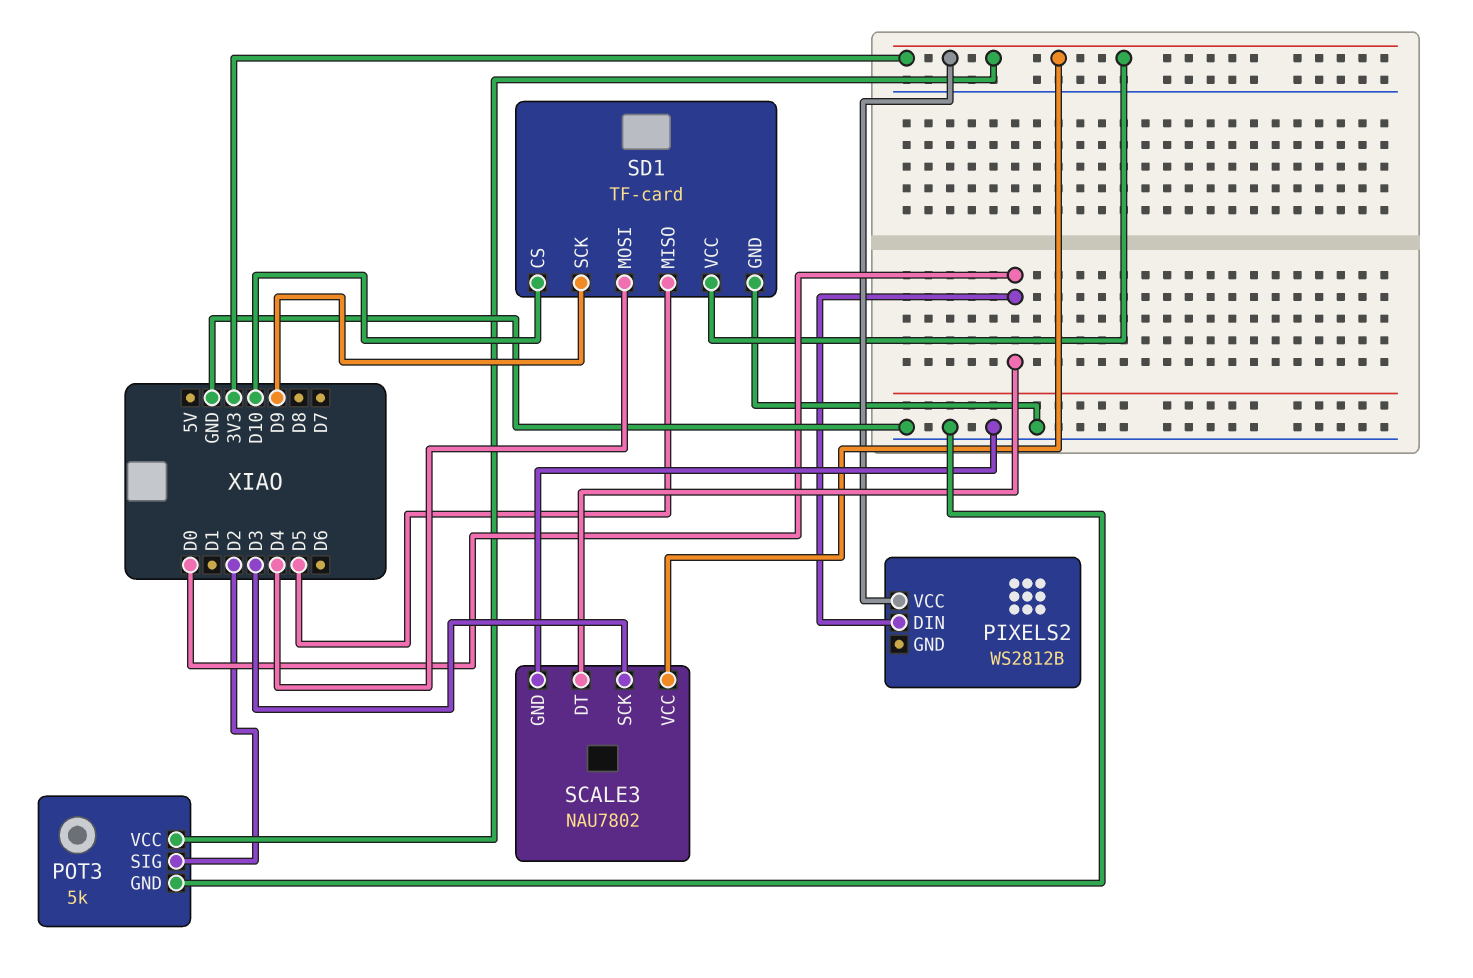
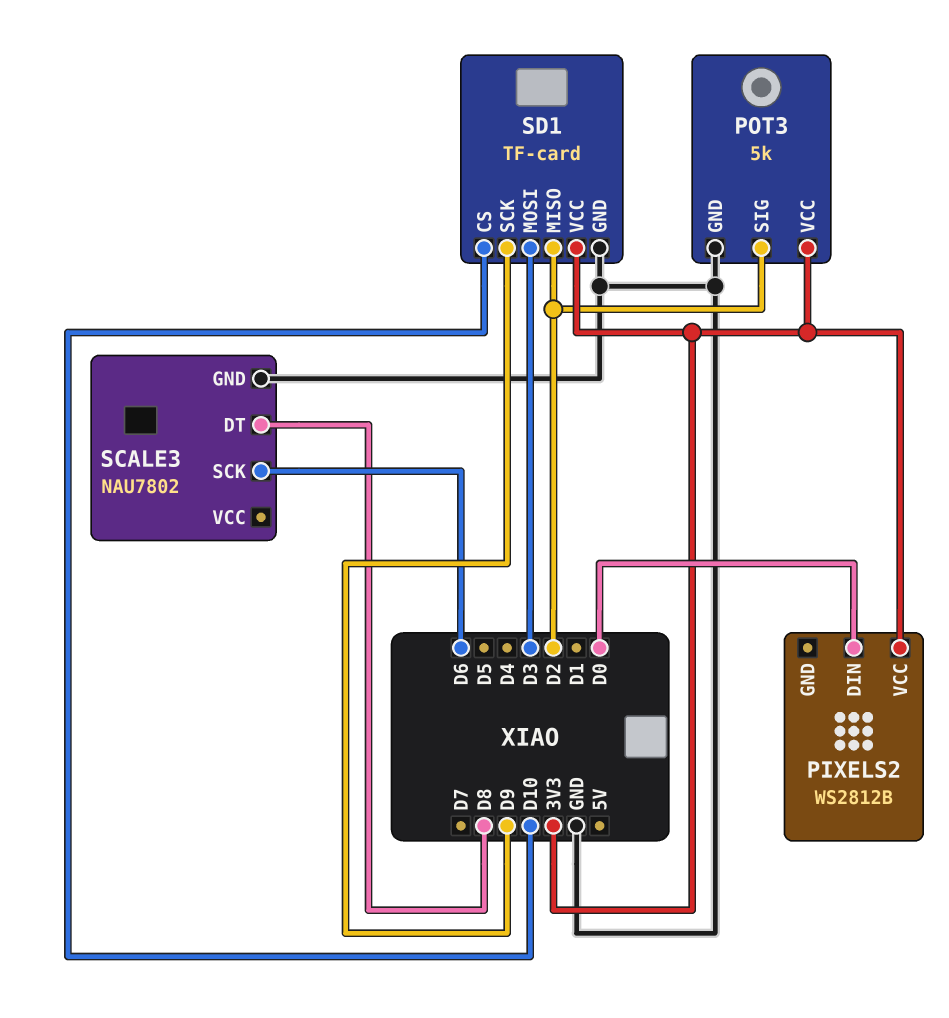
SCALE3 pin DT: D0 -> D8
SCALE3 pin SCK: D3 -> D6
SCALE3 pin VCC: 3V3 -> none
SD1 pin MISO: D5 -> D2
SD1 pin MOSI: D4 -> D3

